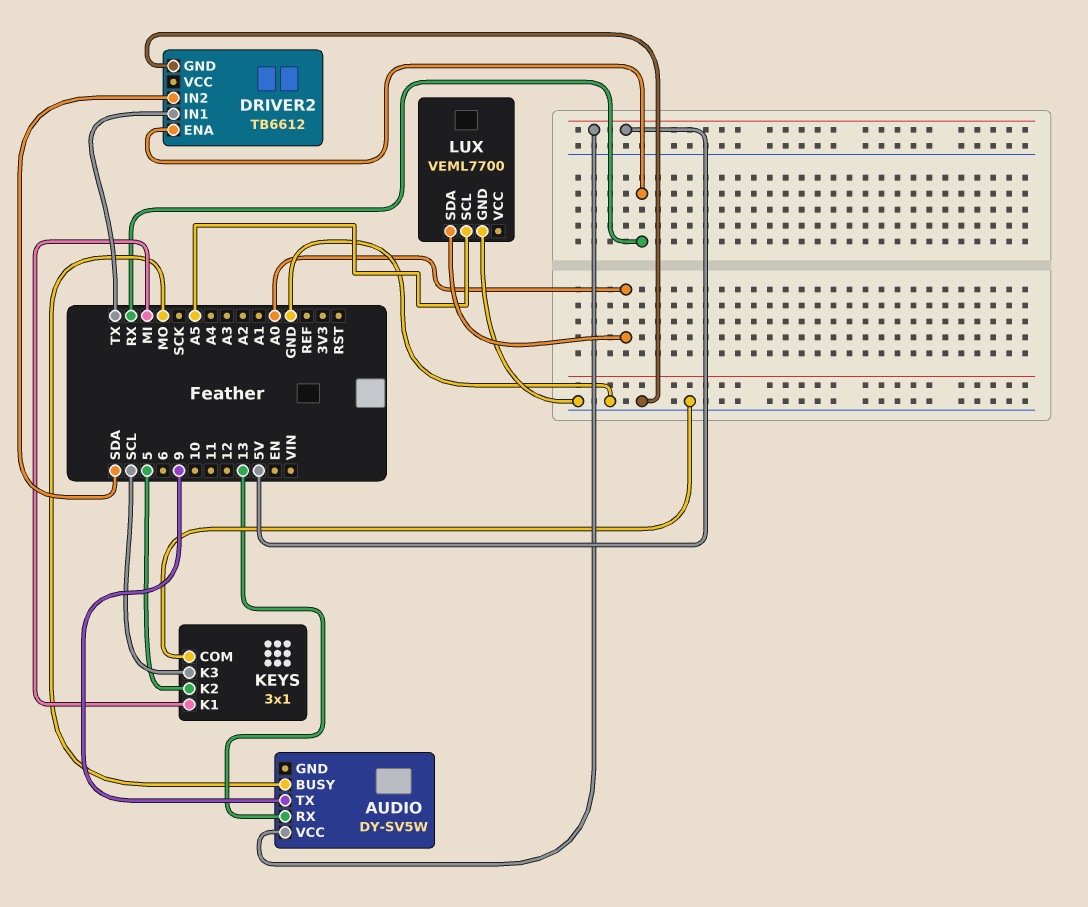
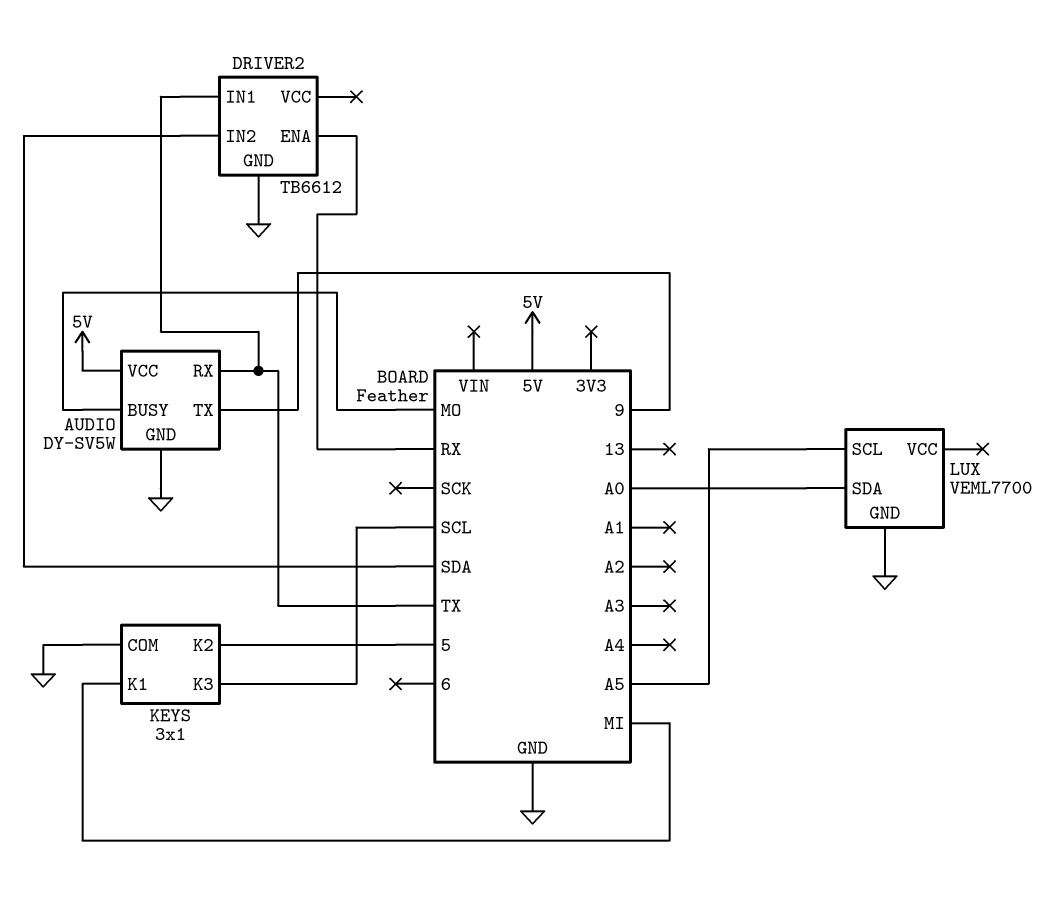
AUDIO pin GND: none -> GND
AUDIO pin RX: 13 -> TX

